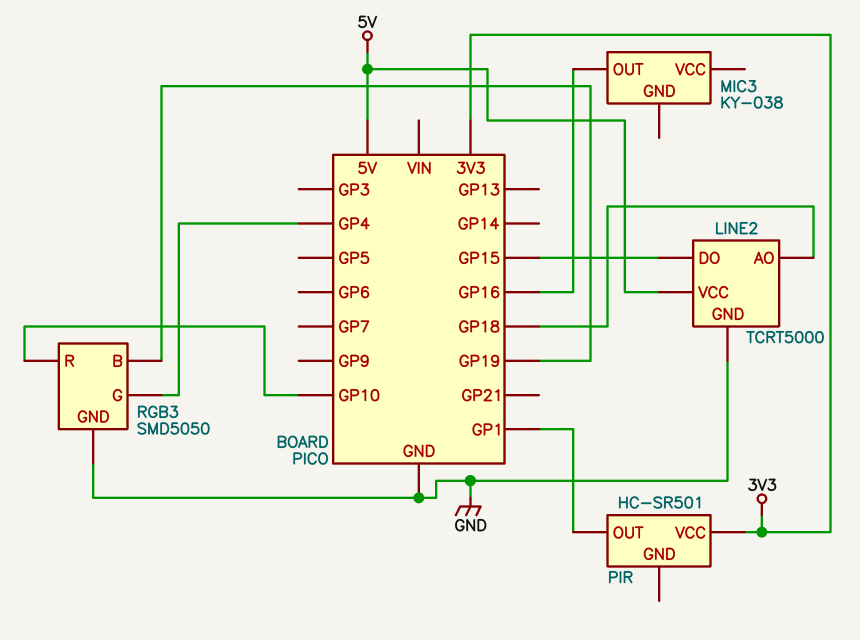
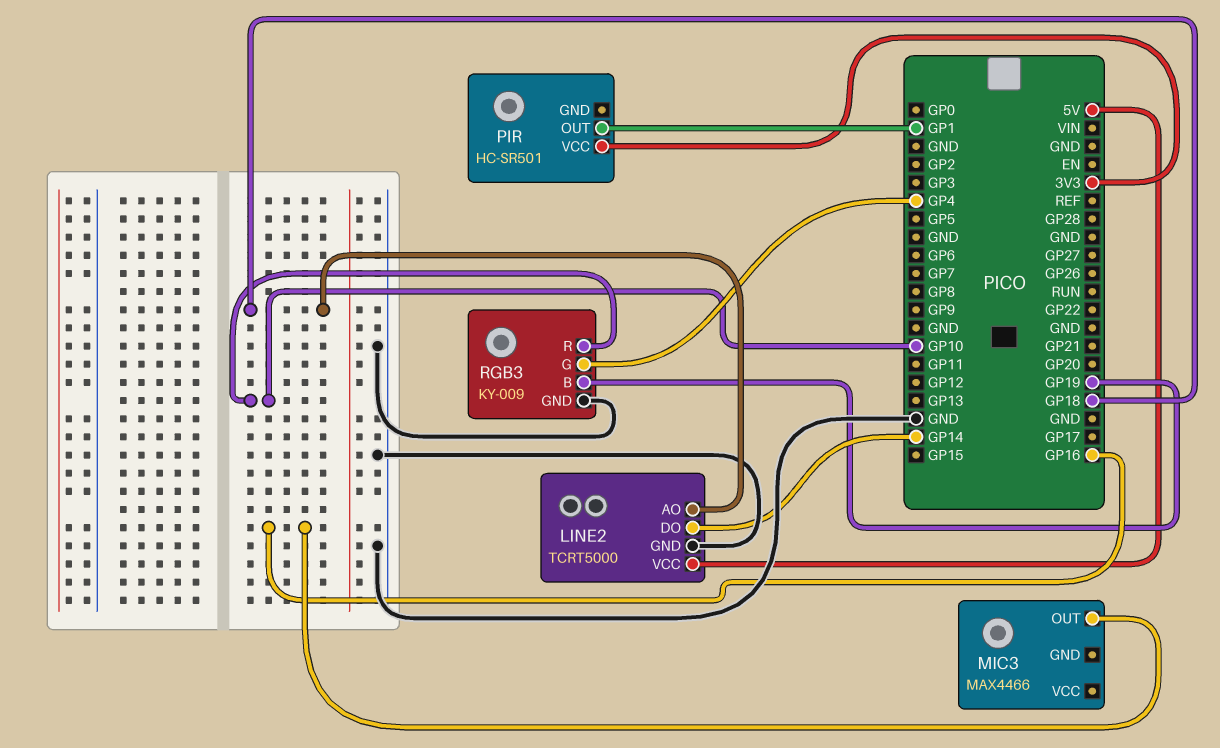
LINE2 pin DO: GP15 -> GP14
MIC3: KY-038 -> MAX4466
RGB3: SMD5050 -> KY-009

